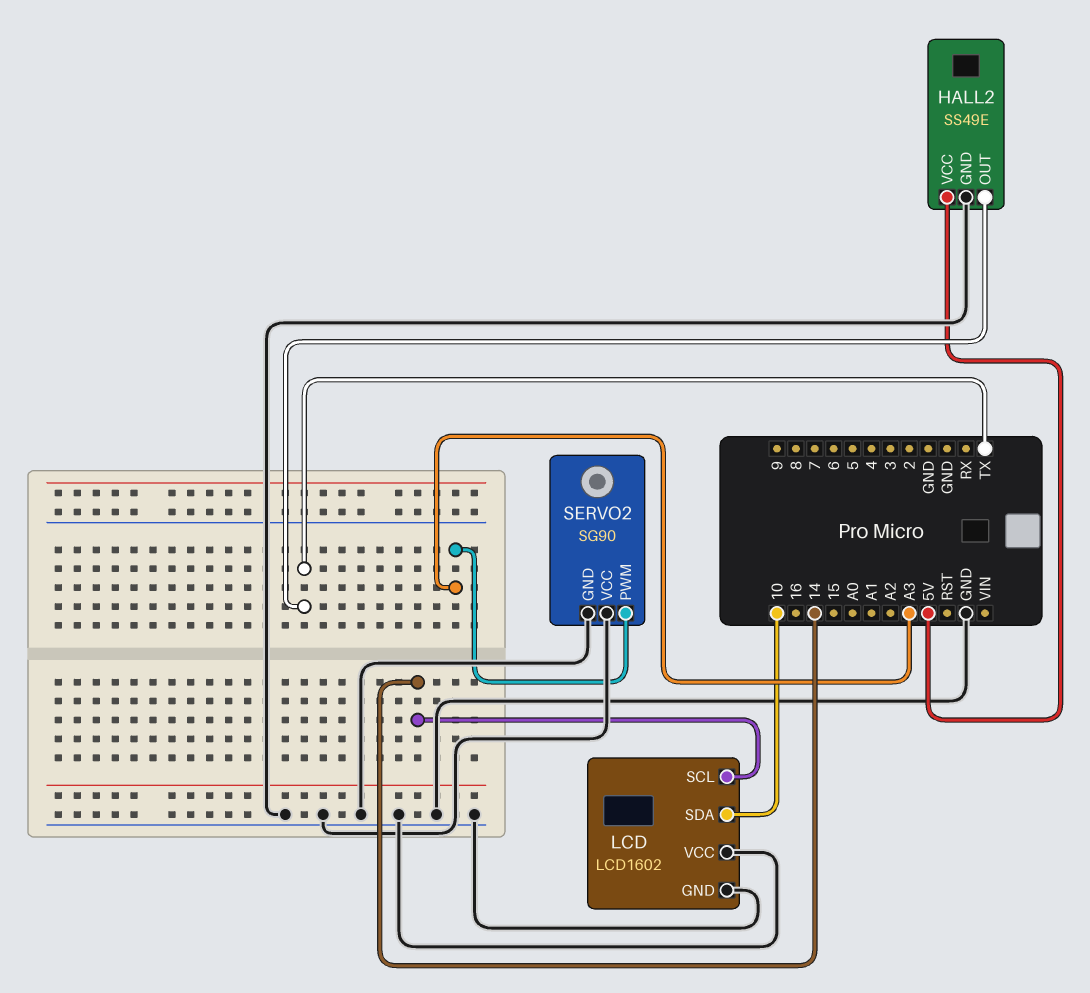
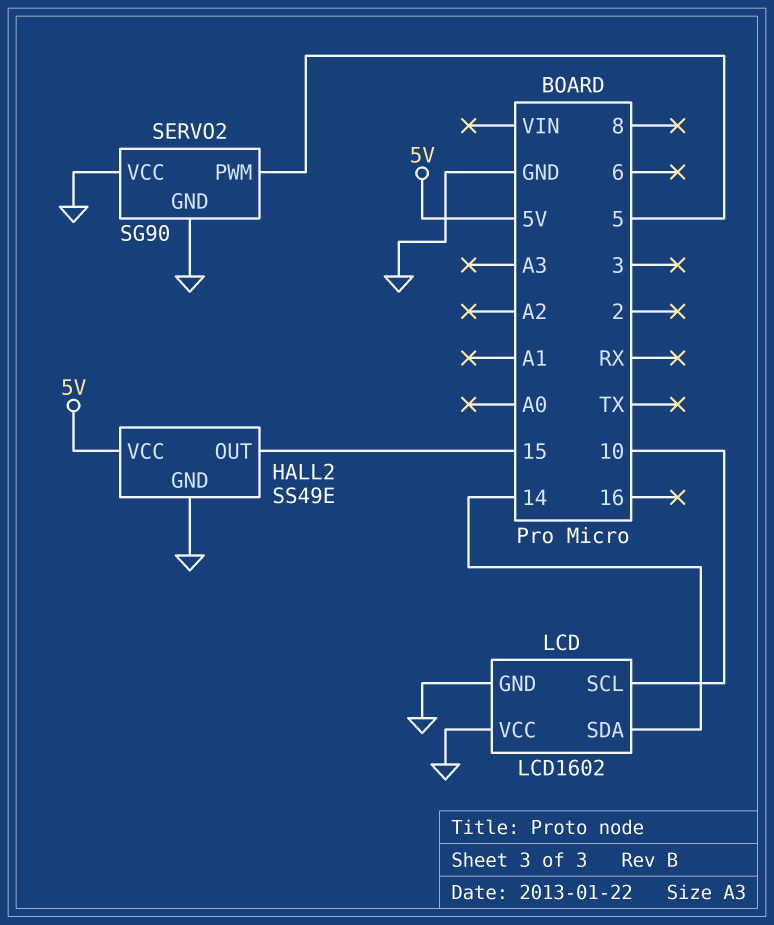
HALL2 pin OUT: TX -> 15
LCD pin SCL: 14 -> 10
LCD pin SDA: 10 -> 14
SERVO2 pin PWM: A3 -> 5

